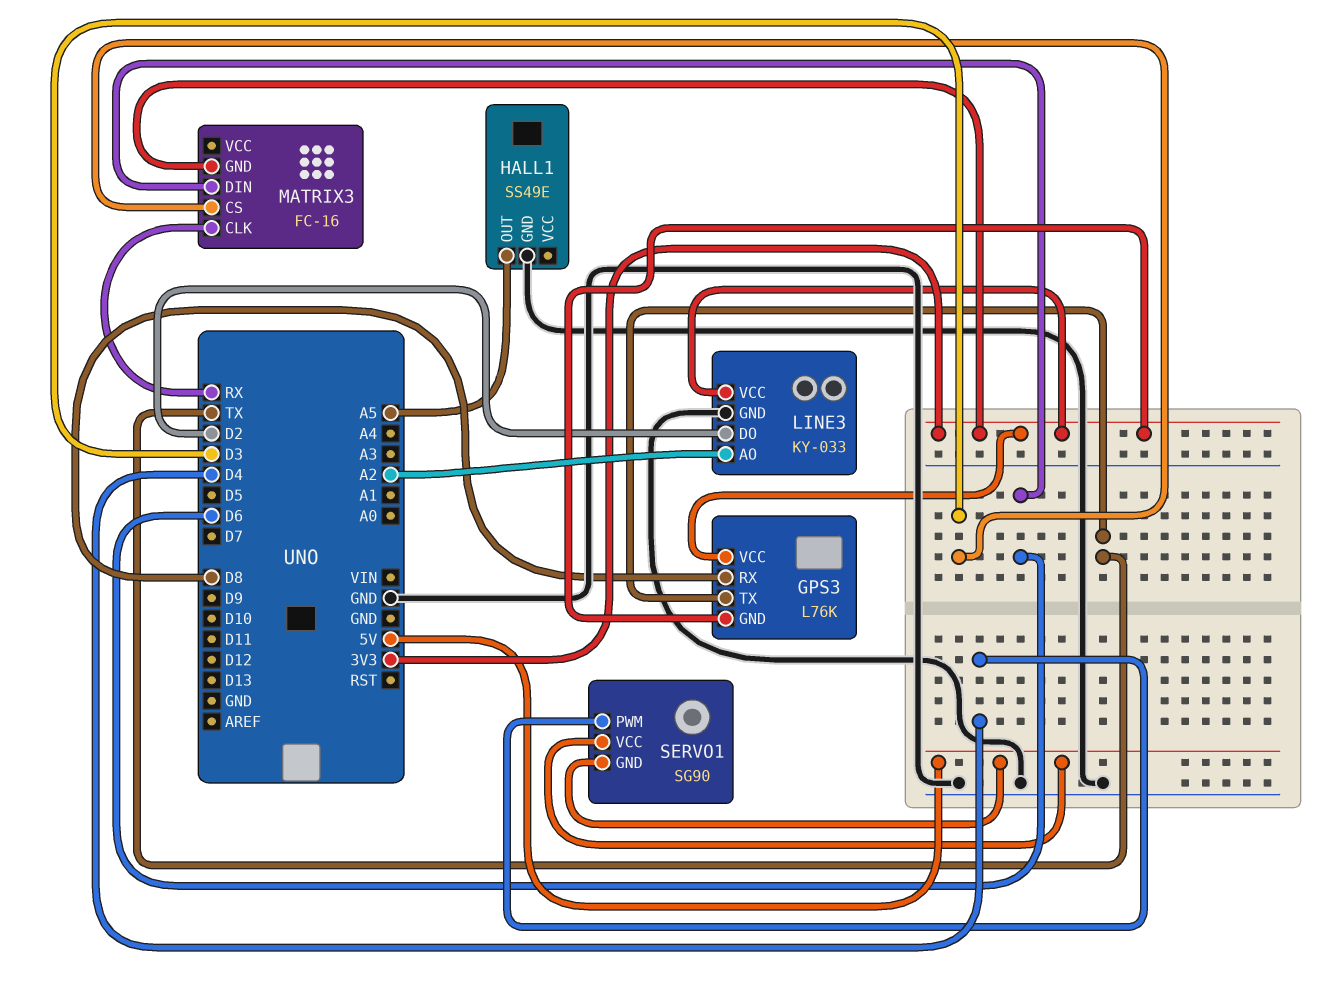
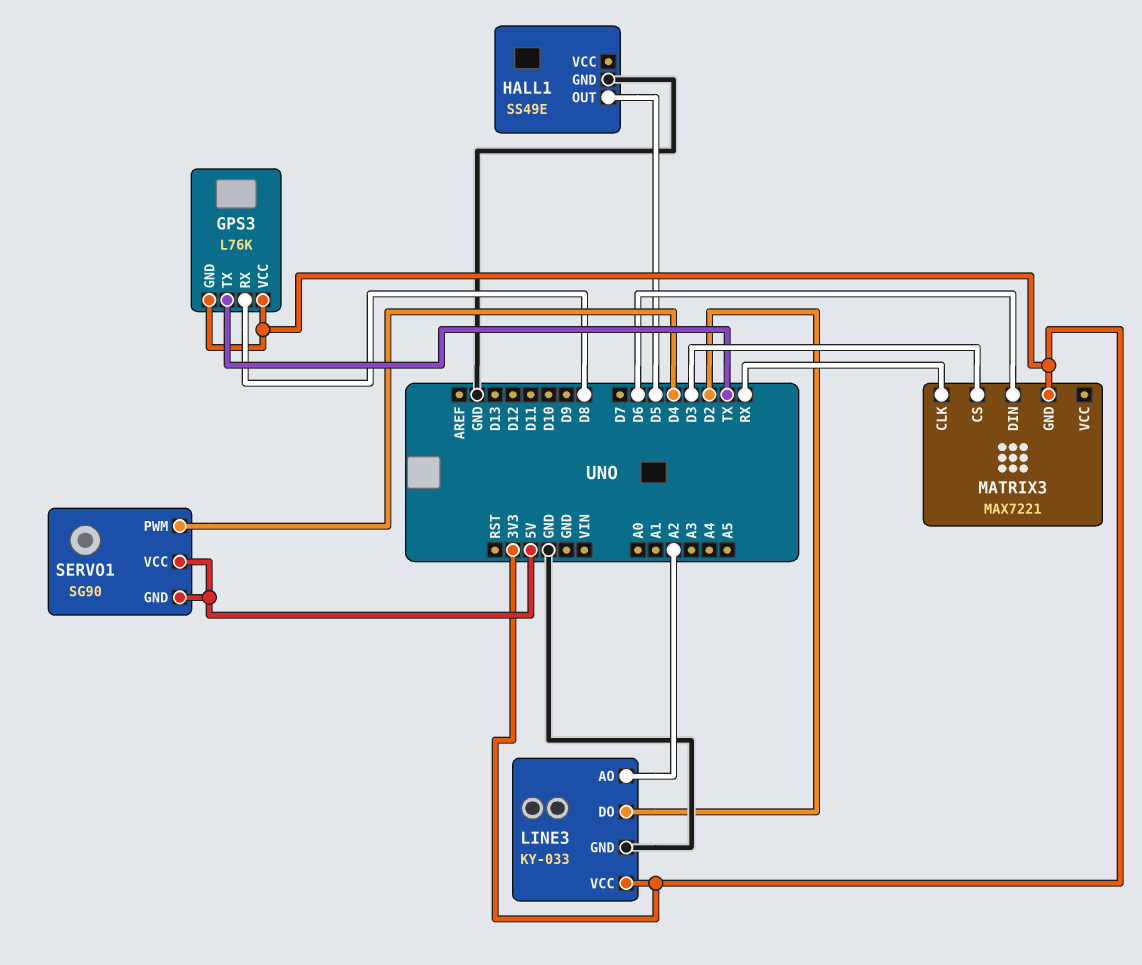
HALL1 pin OUT: A5 -> D5
MATRIX3: FC-16 -> MAX7221

